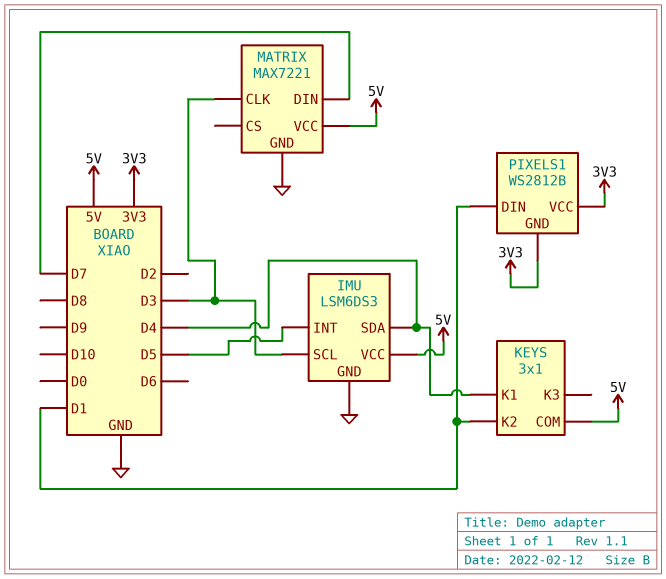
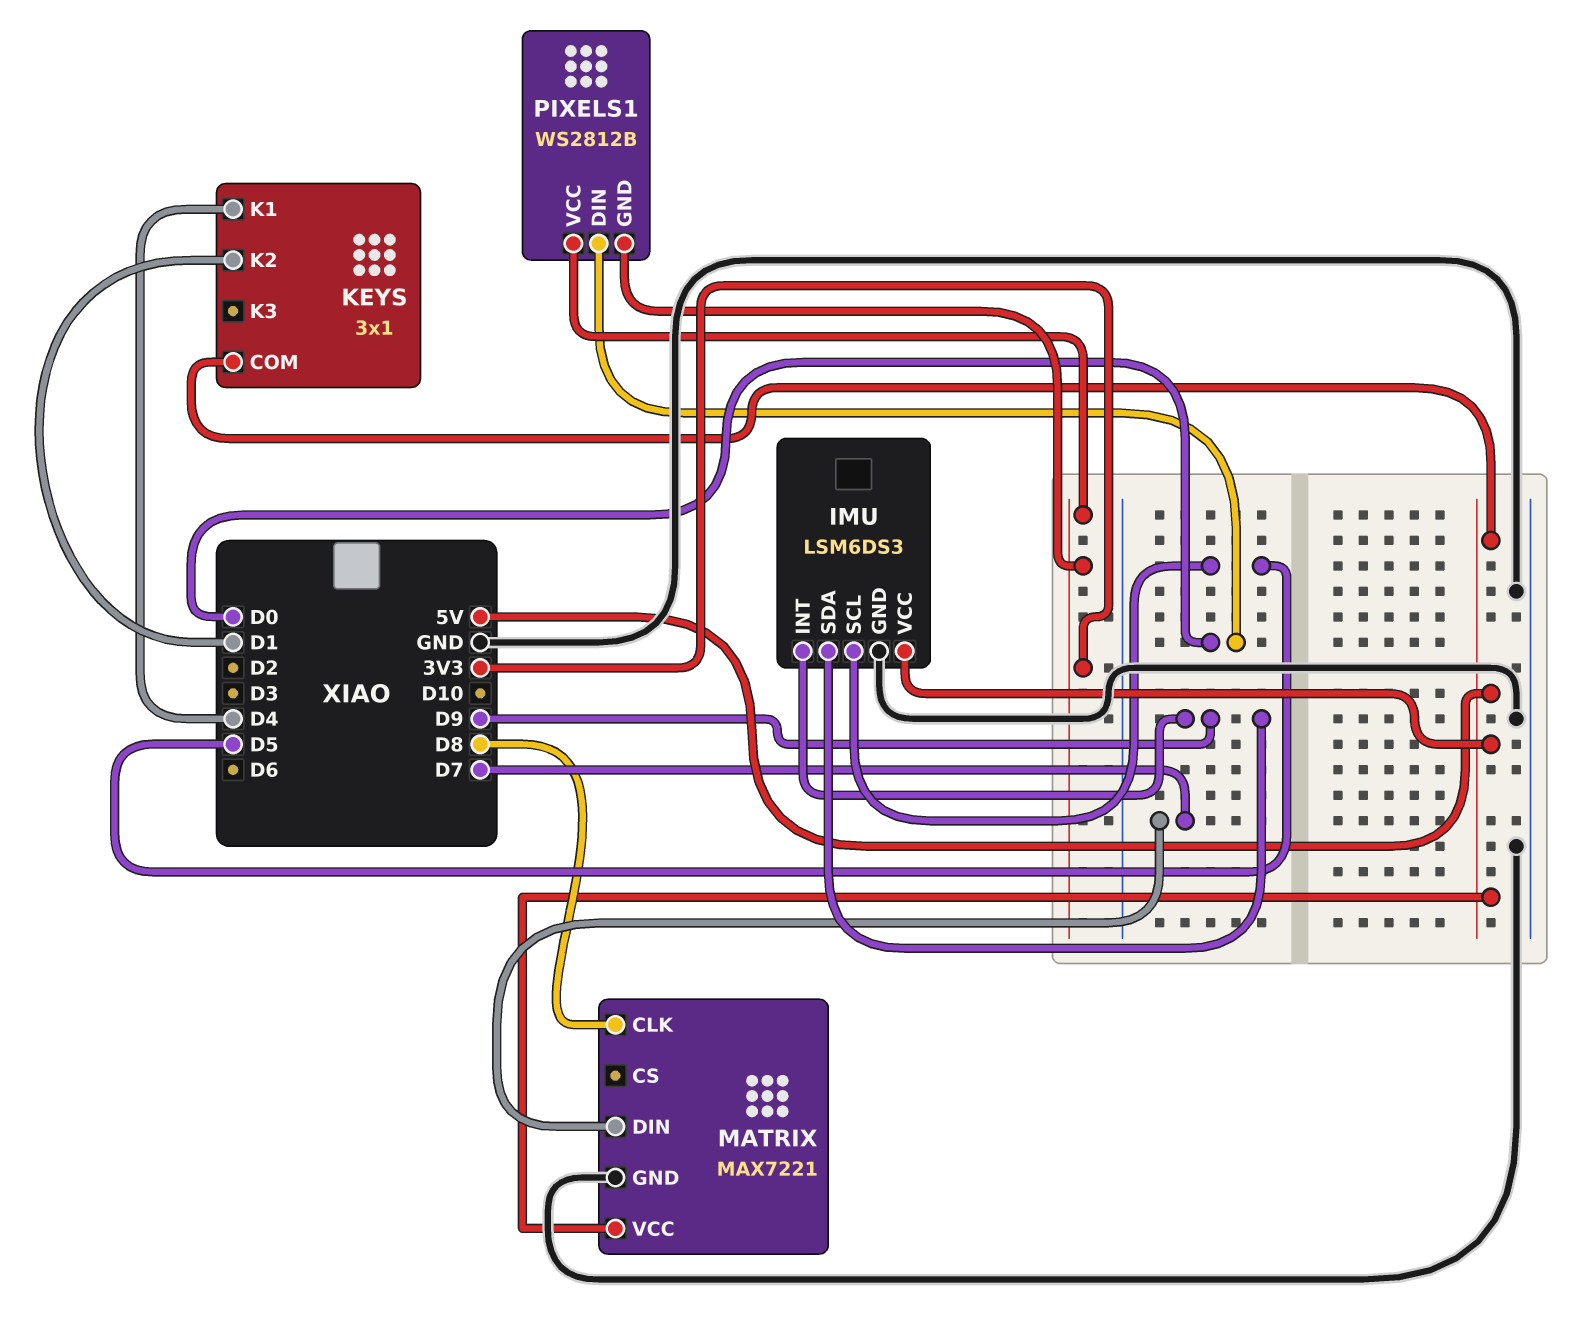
IMU pin INT: D5 -> D9
IMU pin SCL: D3 -> D5
IMU pin SDA: D4 -> D9
MATRIX pin CLK: D3 -> D8
PIXELS1 pin DIN: D1 -> D0

